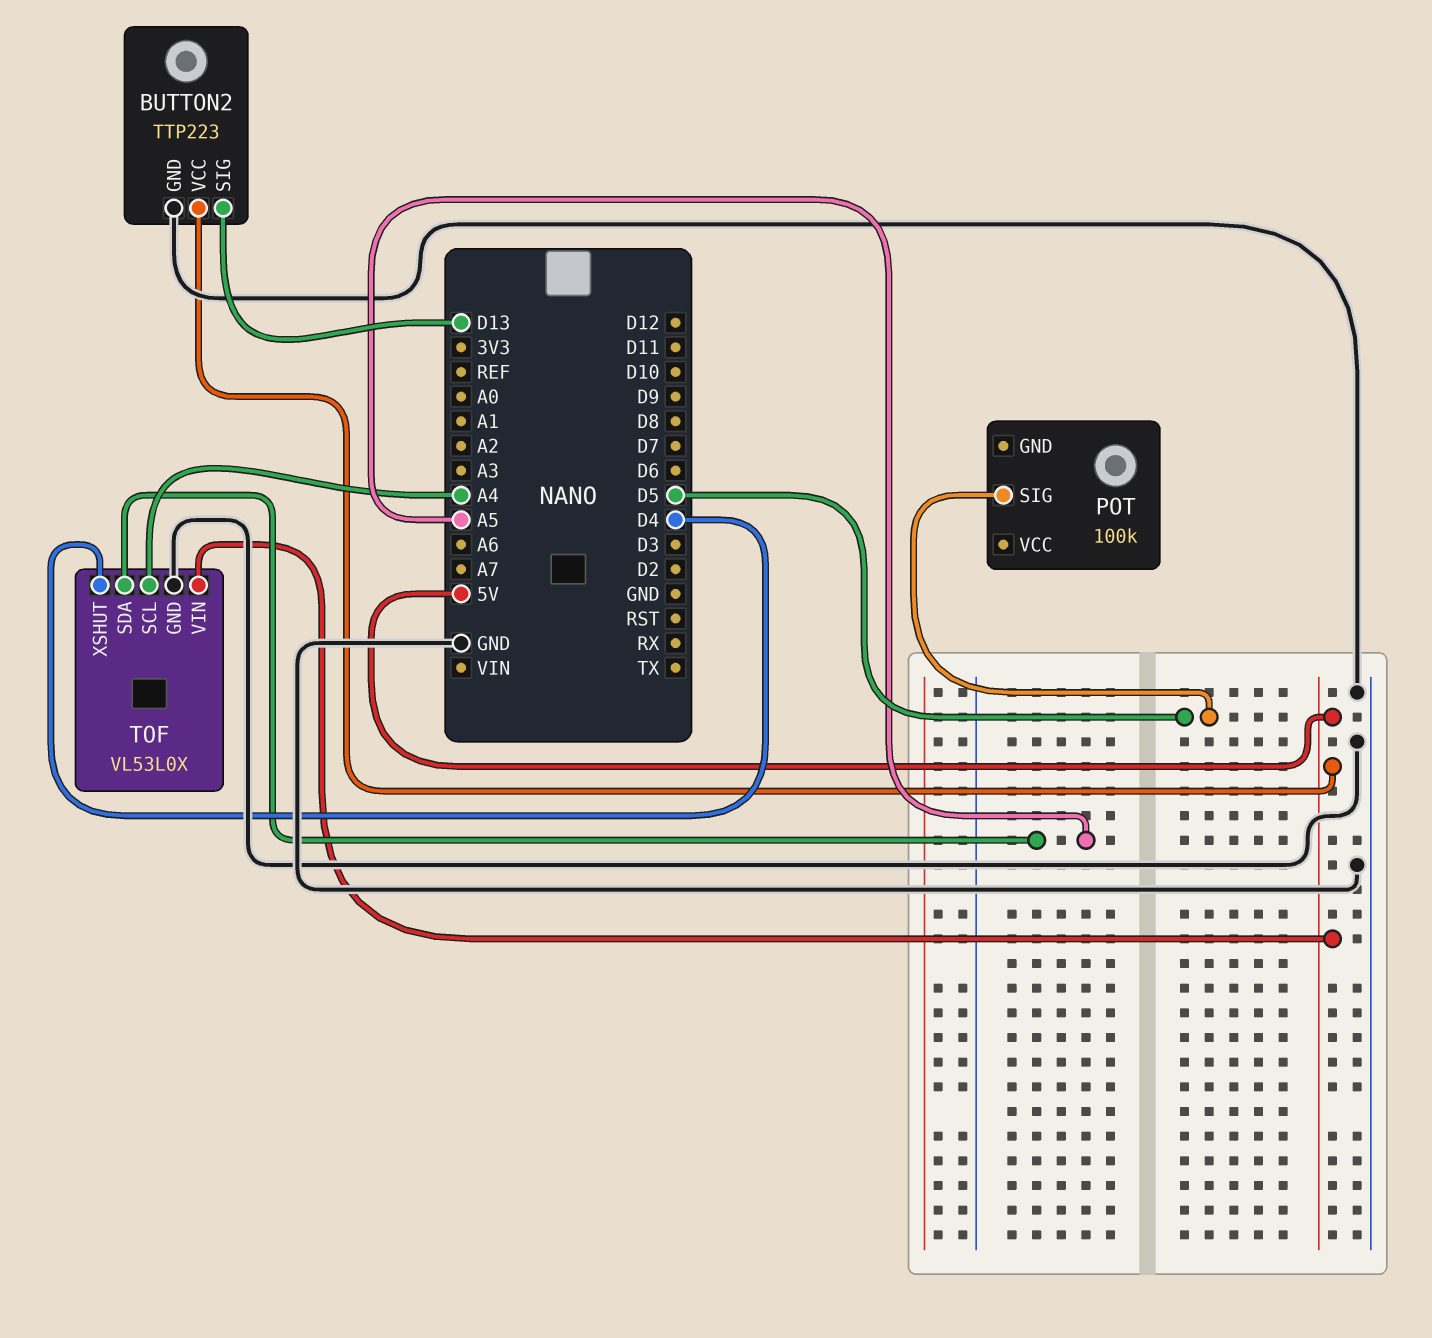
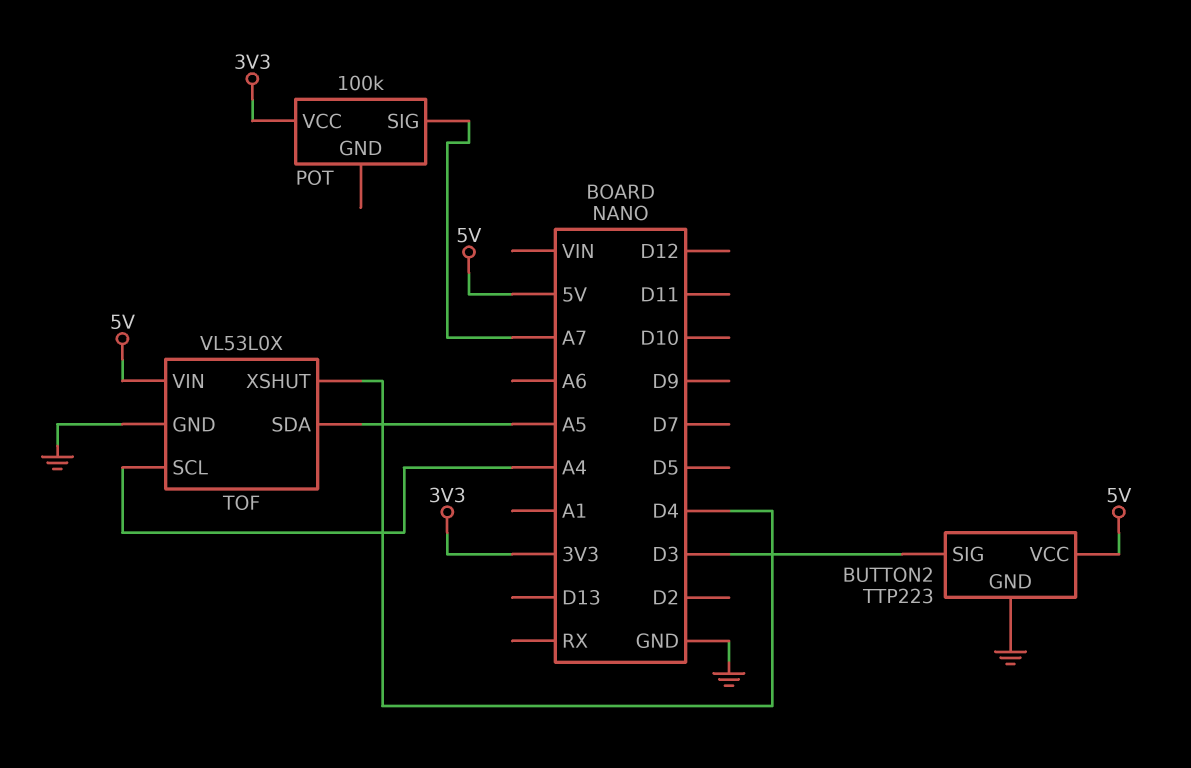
BUTTON2 pin SIG: D13 -> D3
POT pin SIG: D5 -> A7
POT pin VCC: none -> 3V3

